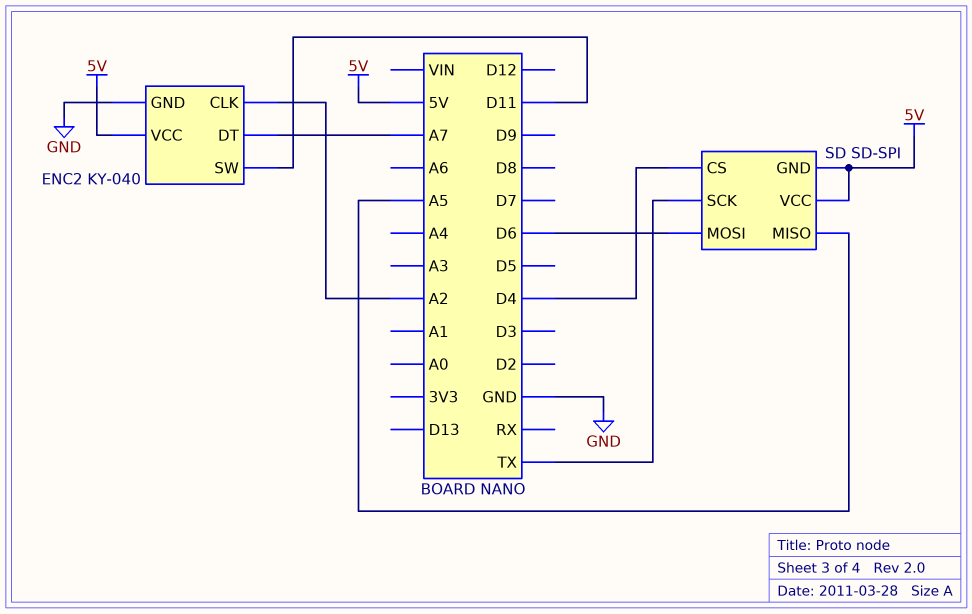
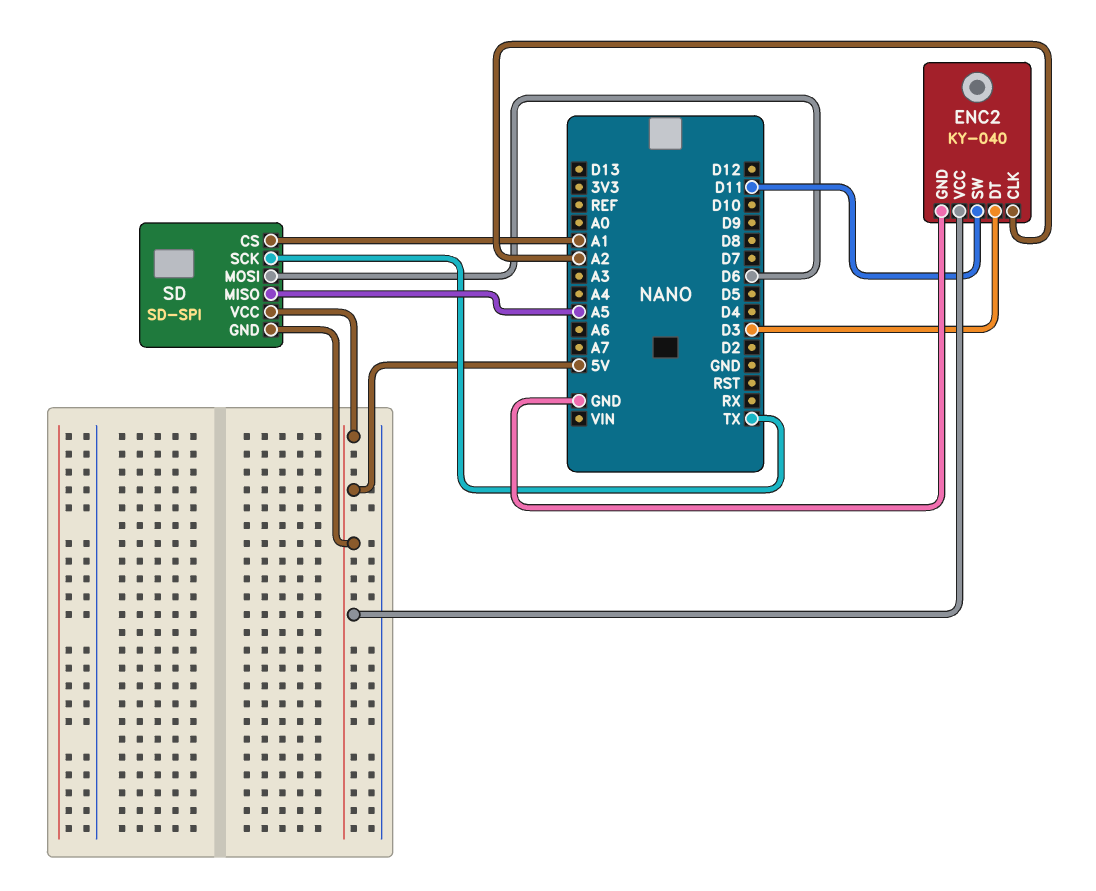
ENC2 pin DT: A7 -> D3
SD pin CS: D4 -> A1

